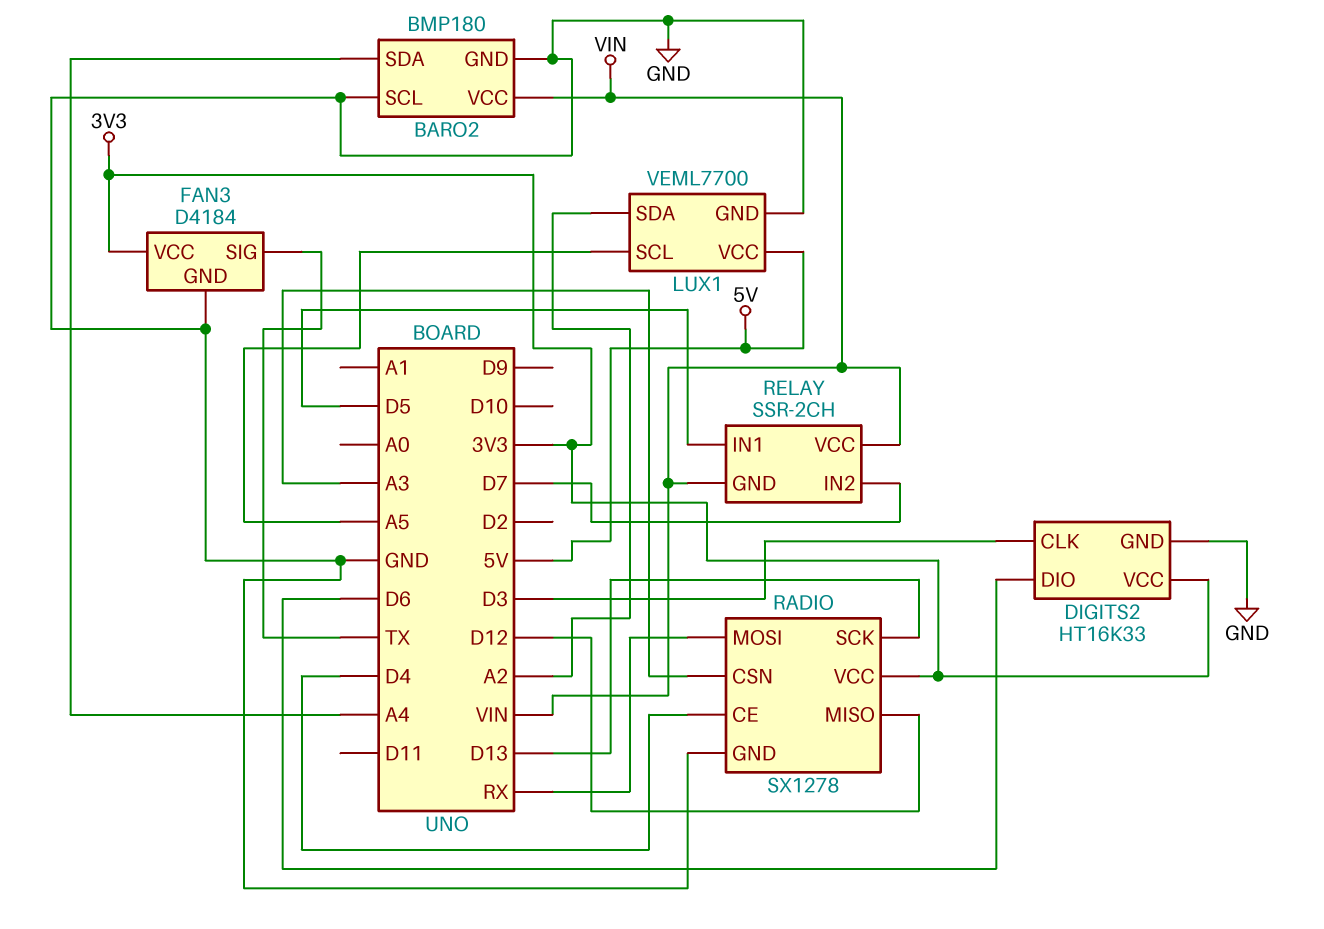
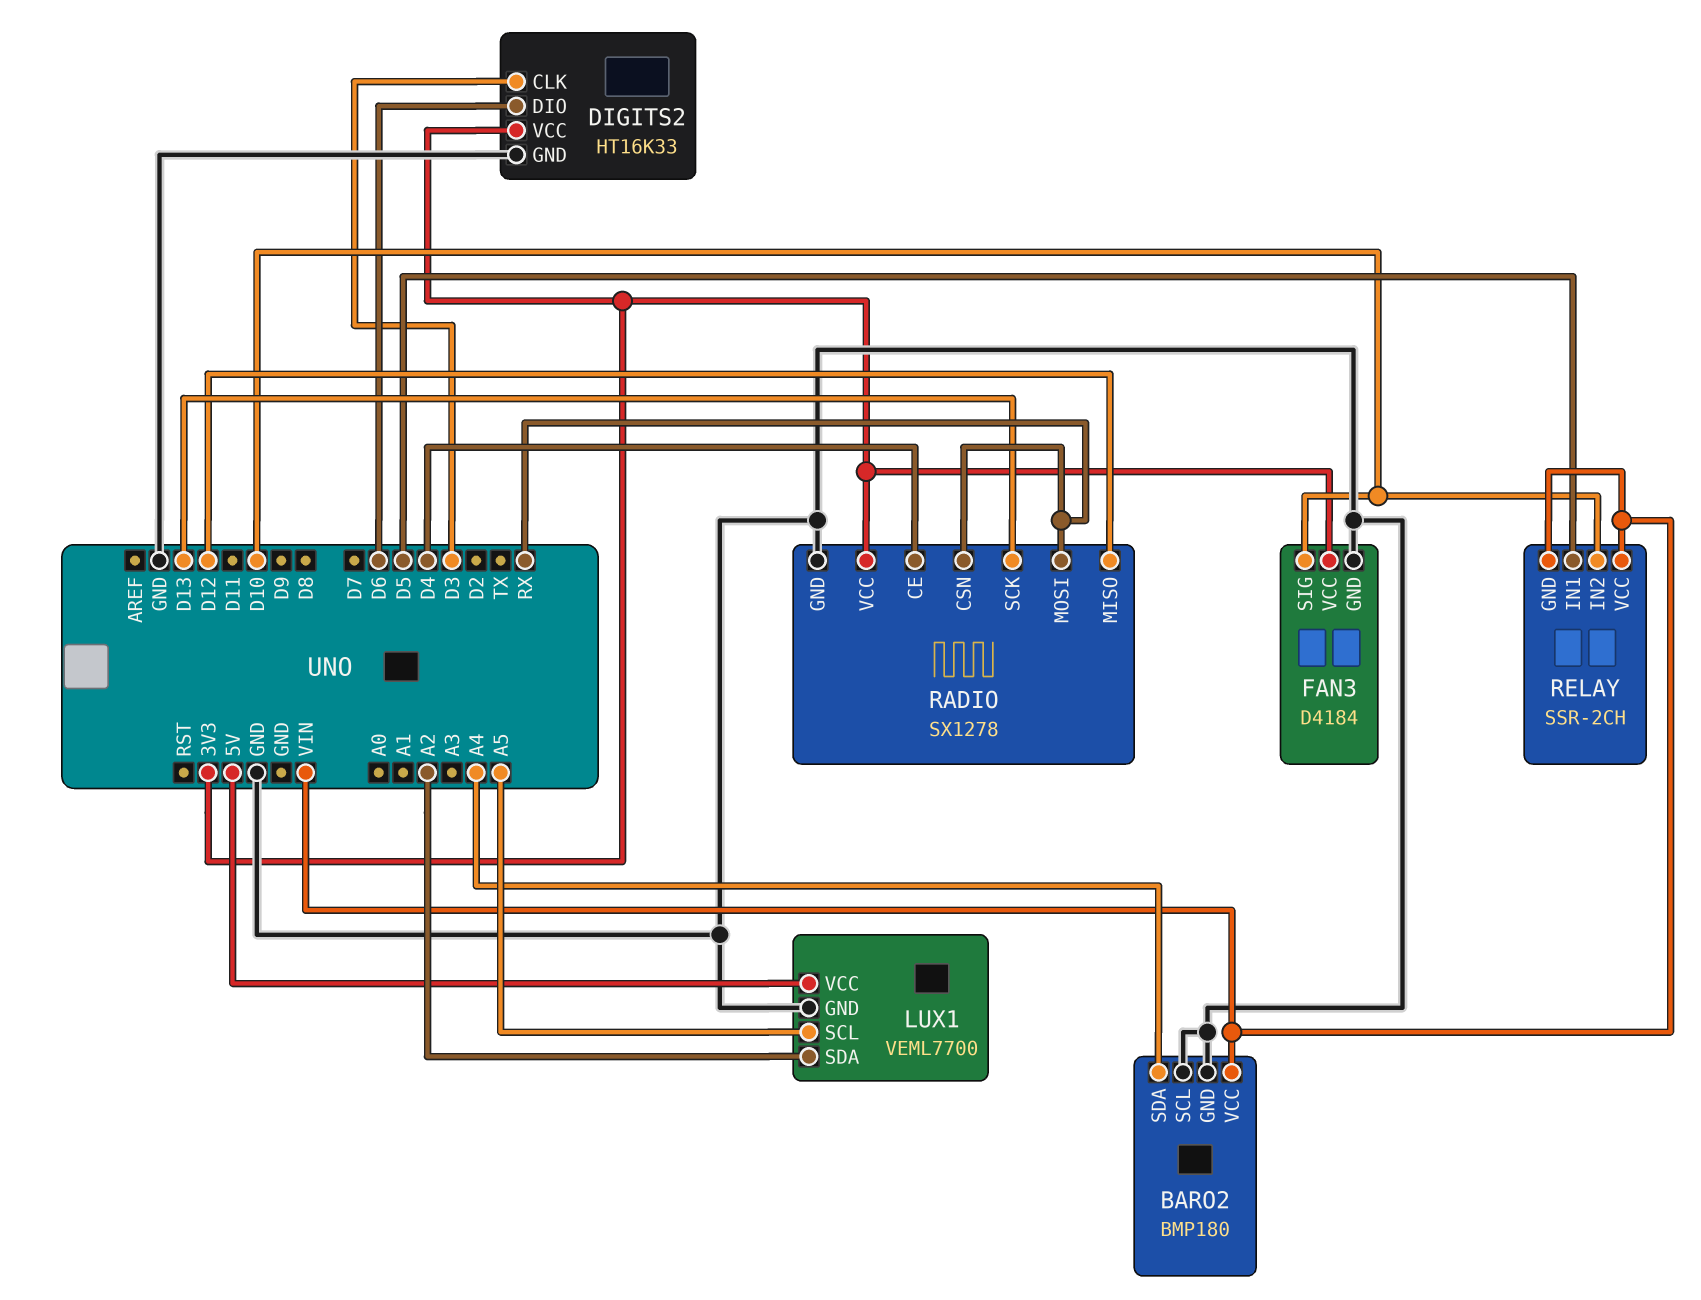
FAN3 pin SIG: TX -> D10
RADIO pin CSN: A3 -> RX
RELAY pin IN2: D7 -> D10

